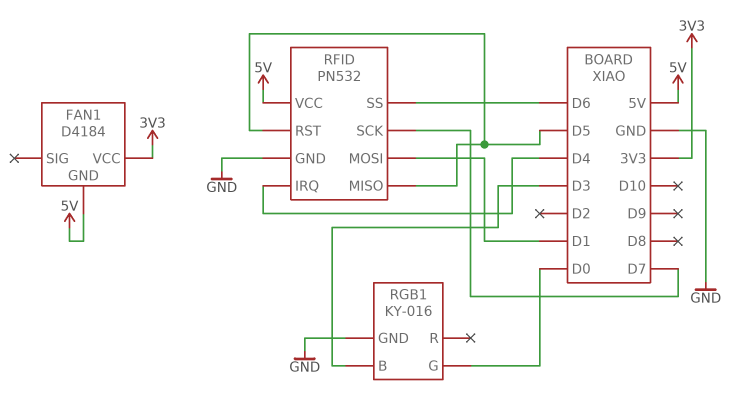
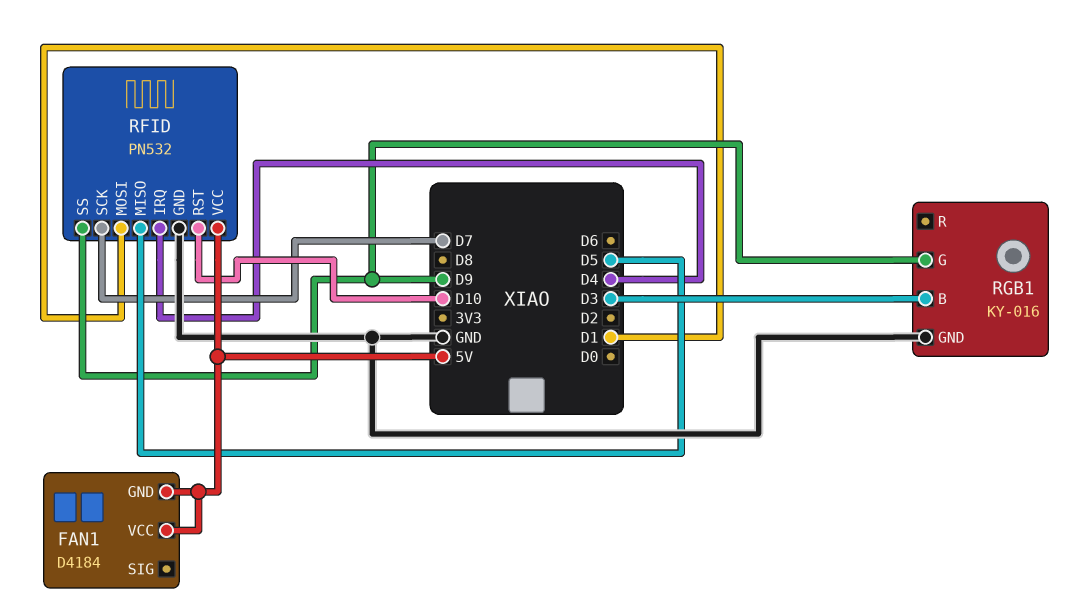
FAN1 pin VCC: 3V3 -> 5V
RFID pin RST: D5 -> D10
RFID pin SS: D6 -> D9
RGB1 pin G: D0 -> D9

